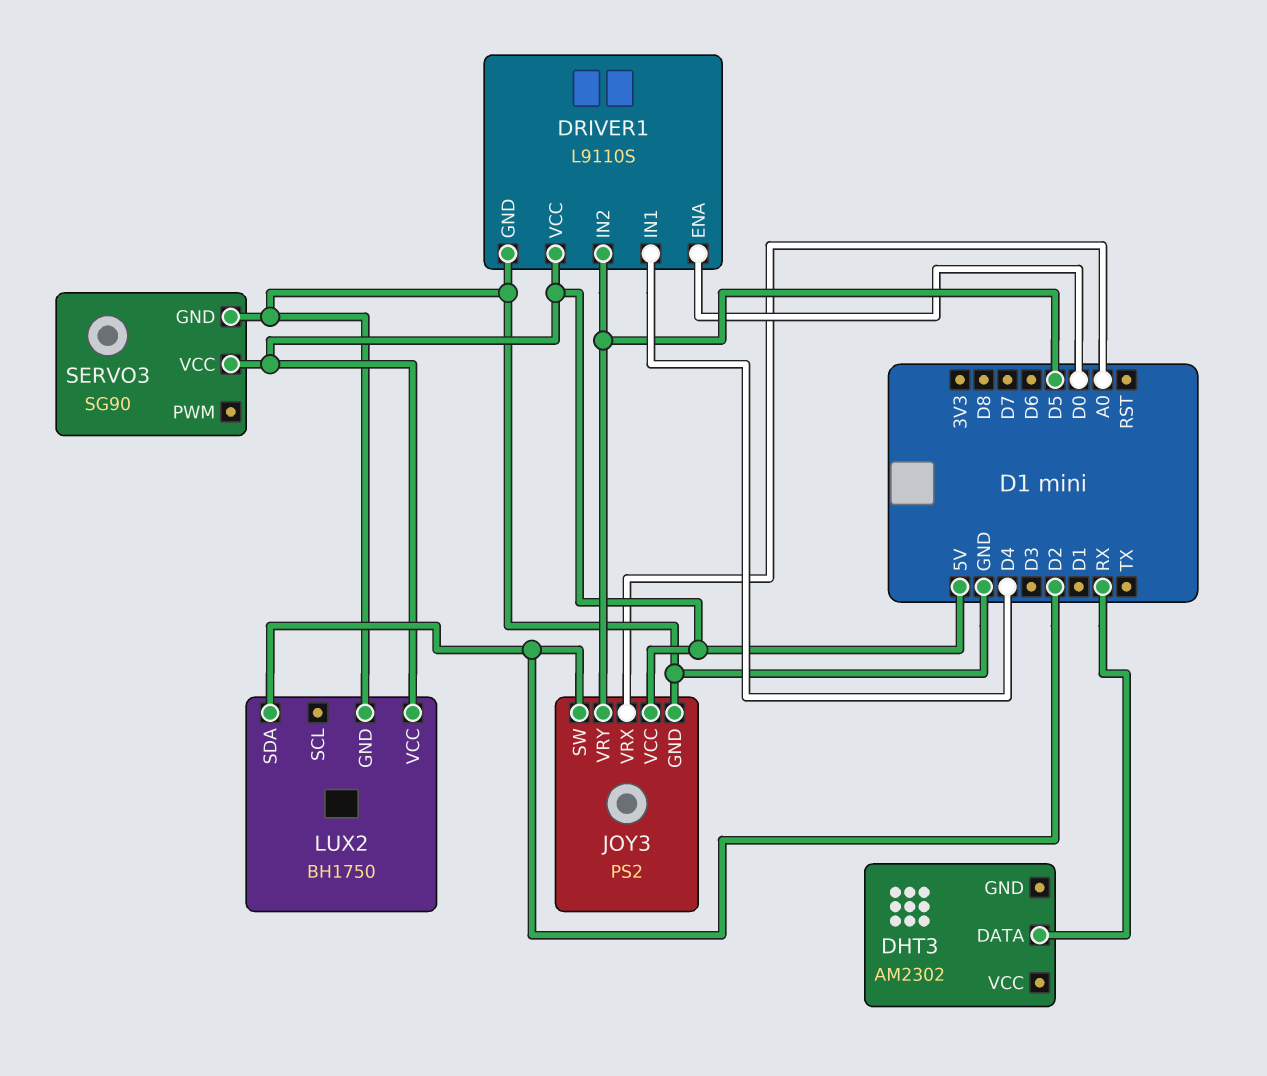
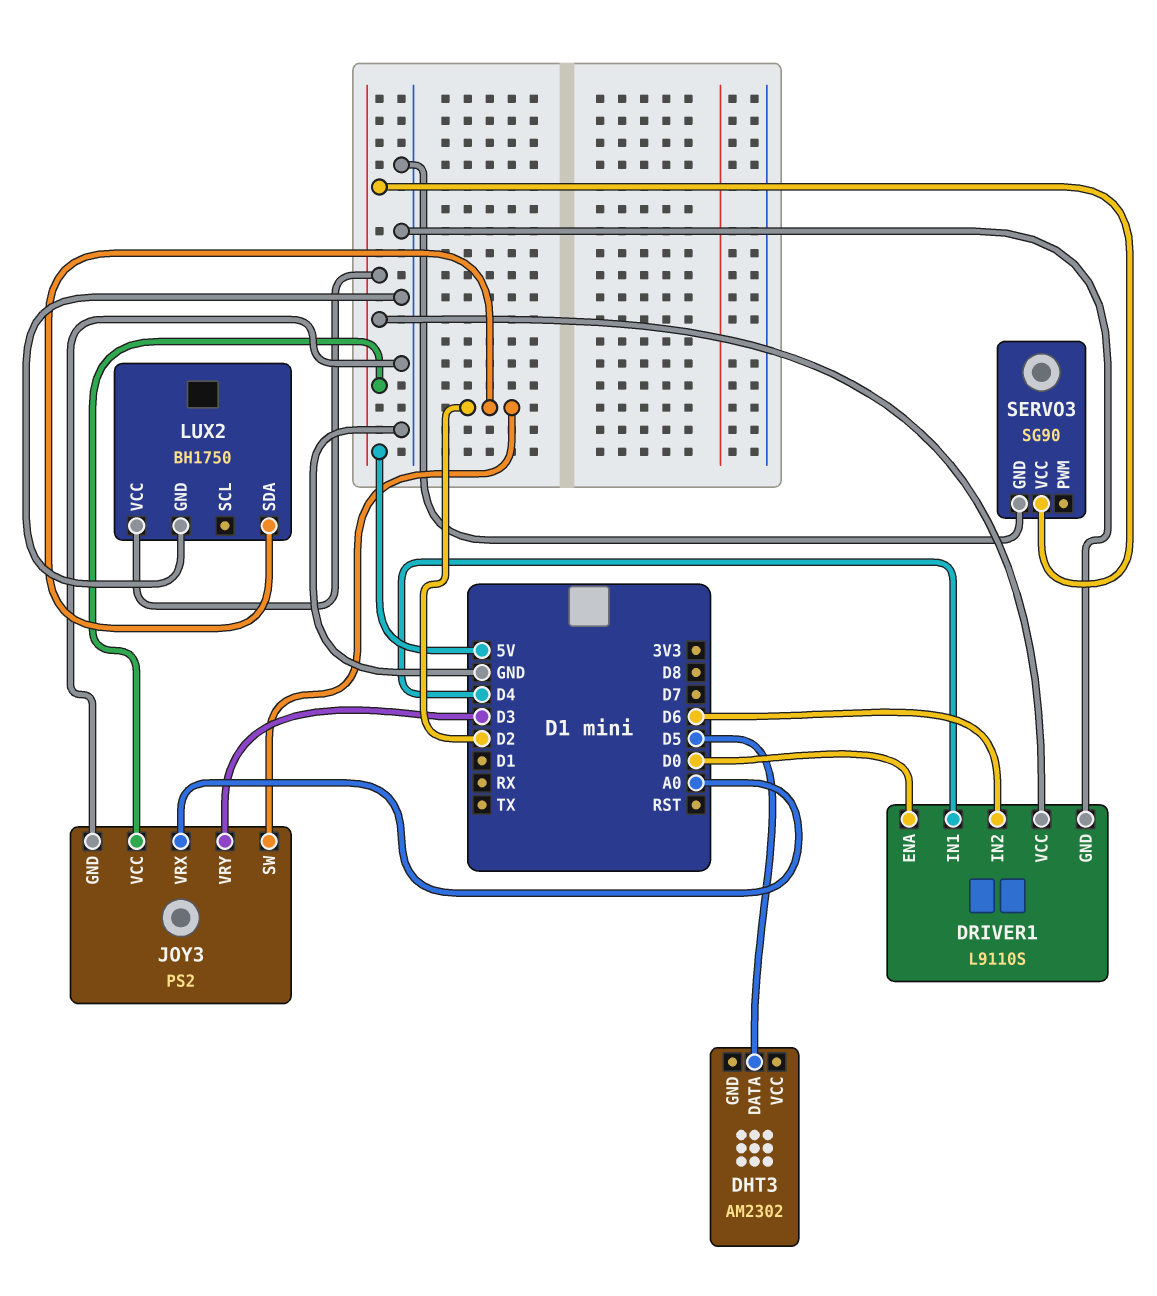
DHT3 pin DATA: RX -> D5
DRIVER1 pin IN2: D5 -> D6
JOY3 pin VRY: D5 -> D3

